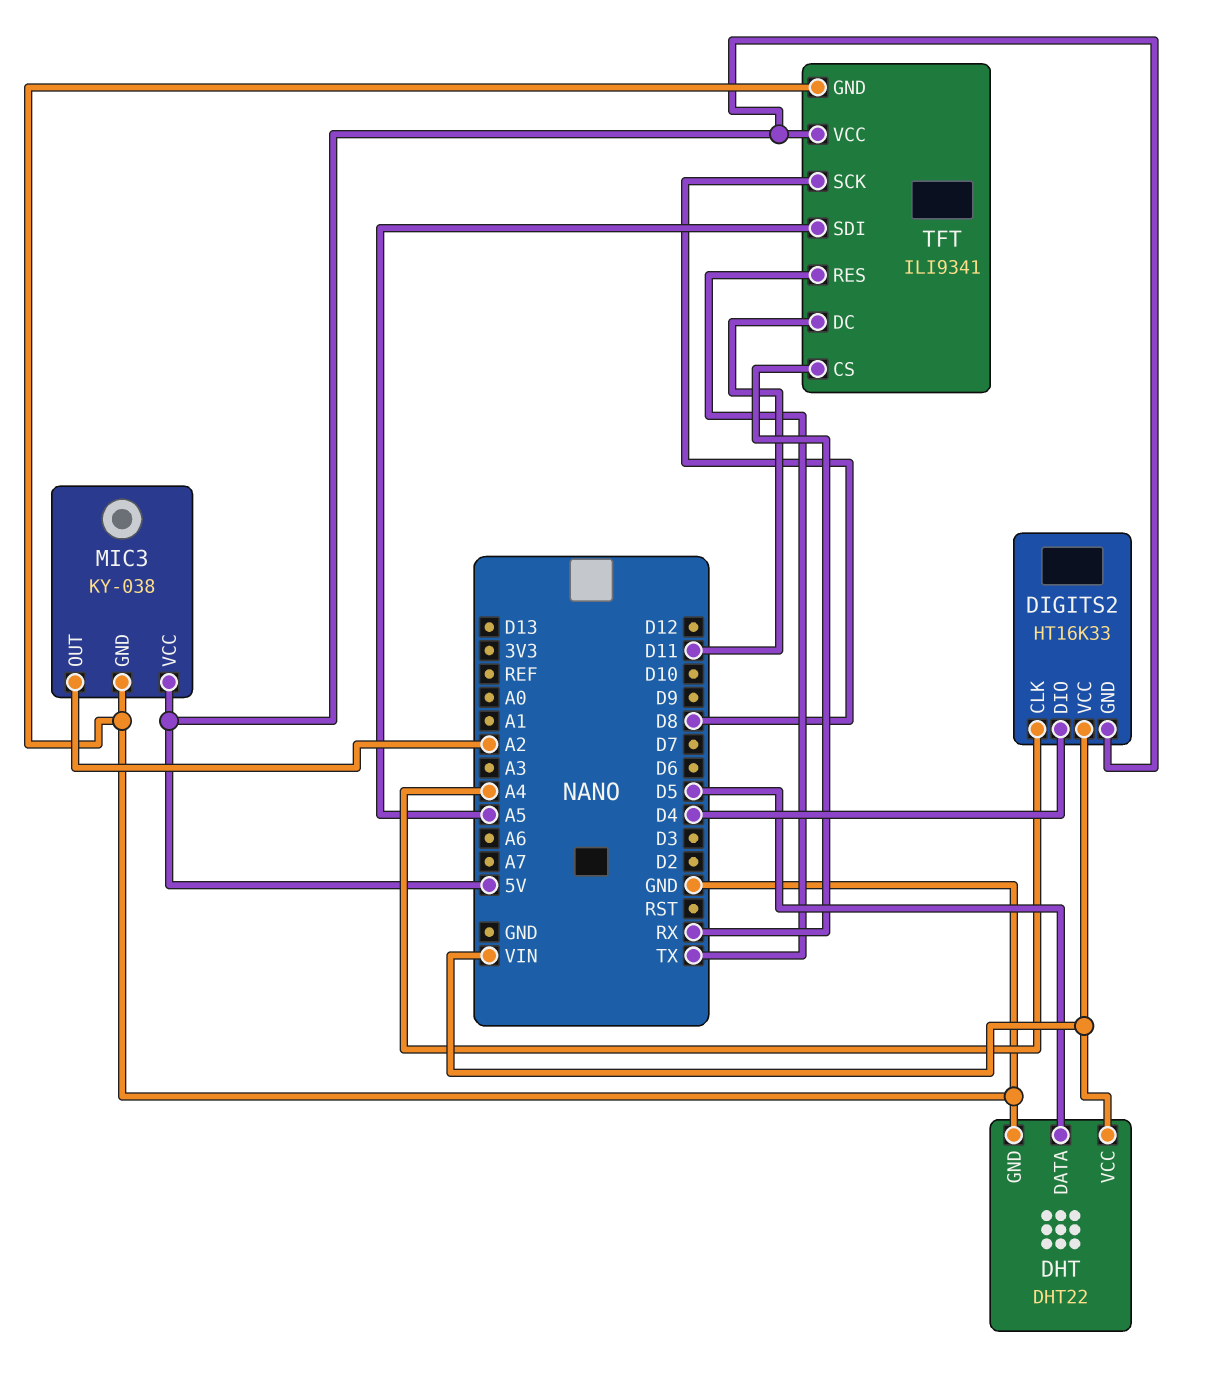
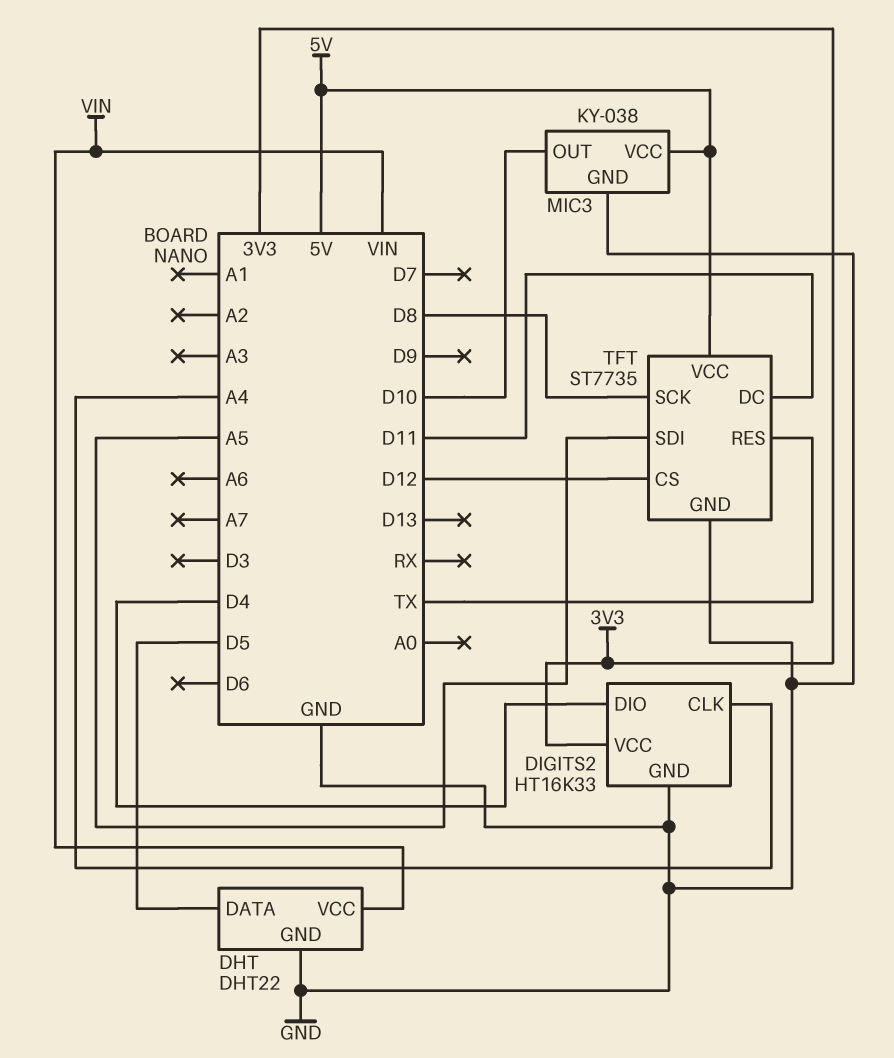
DIGITS2 pin GND: 5V -> GND
DIGITS2 pin VCC: VIN -> 3V3
MIC3 pin OUT: A2 -> D10
TFT: ILI9341 -> ST7735
TFT pin CS: RX -> D12

